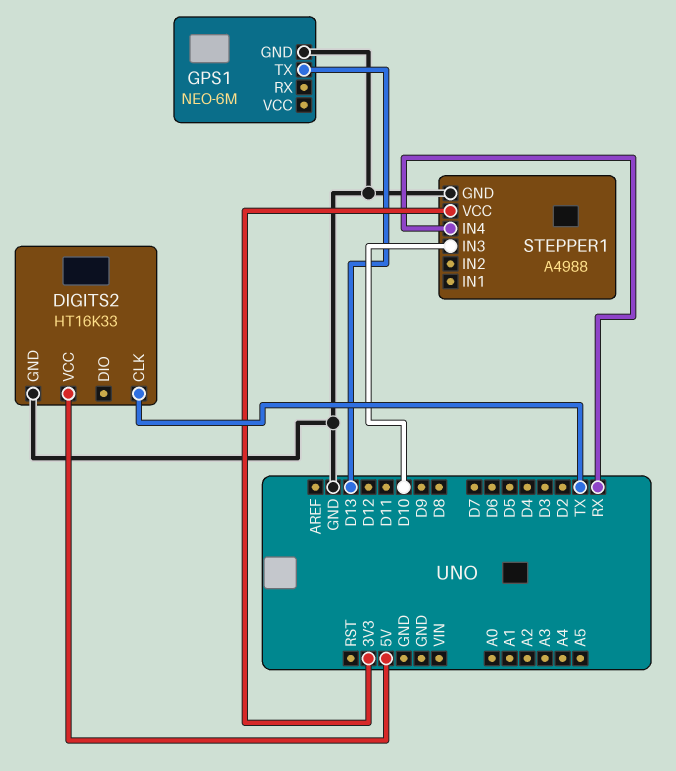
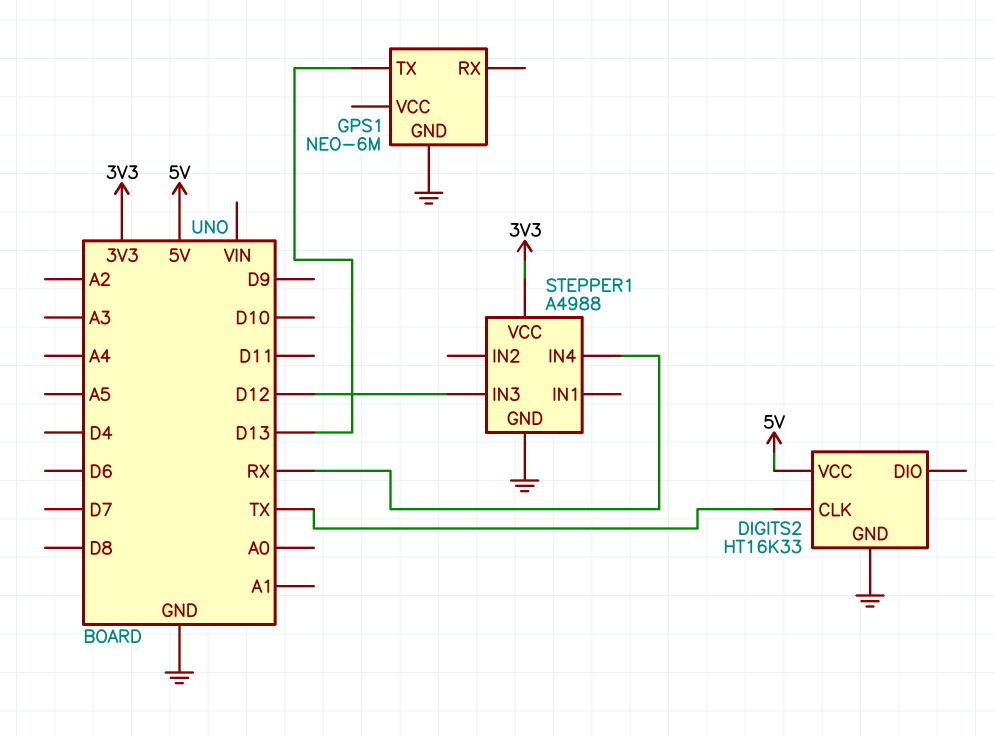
STEPPER1 pin IN3: D10 -> D12

